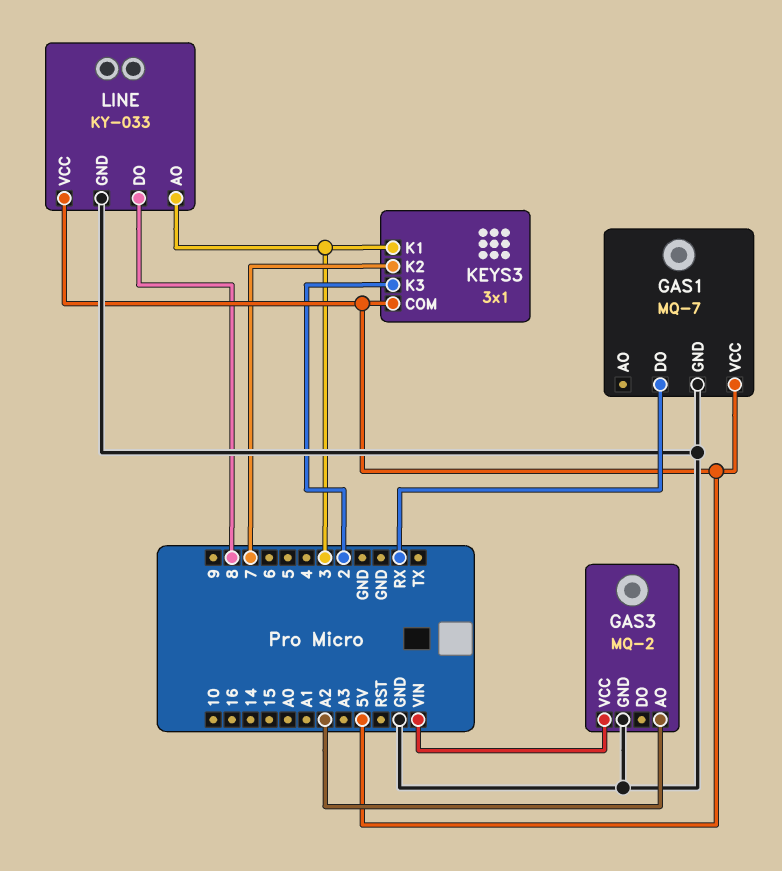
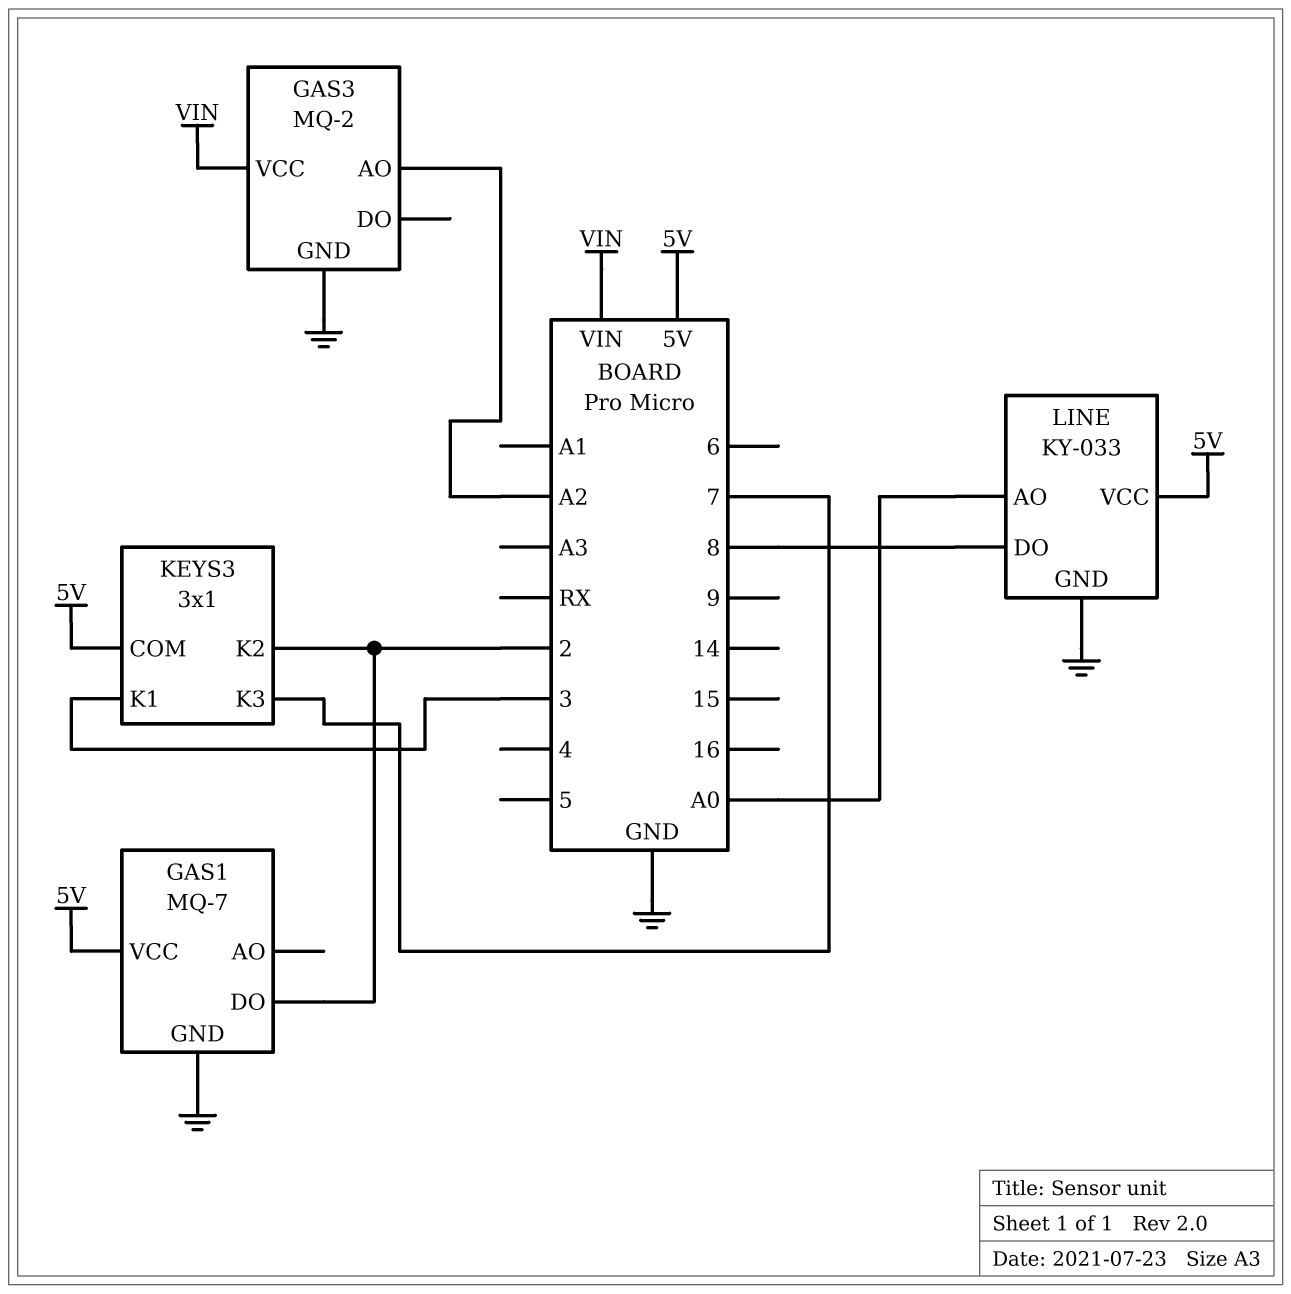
GAS1 pin DO: RX -> 2
KEYS3 pin K2: 7 -> 2
KEYS3 pin K3: 2 -> 7
LINE pin AO: 3 -> A0

